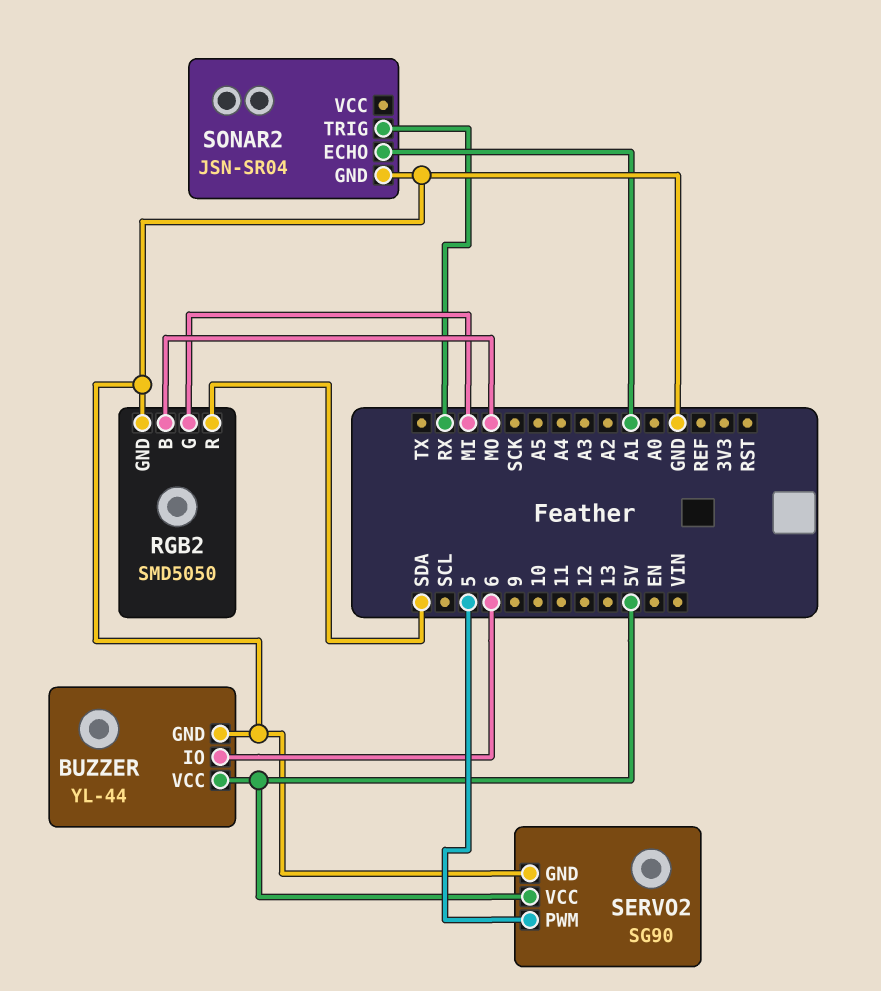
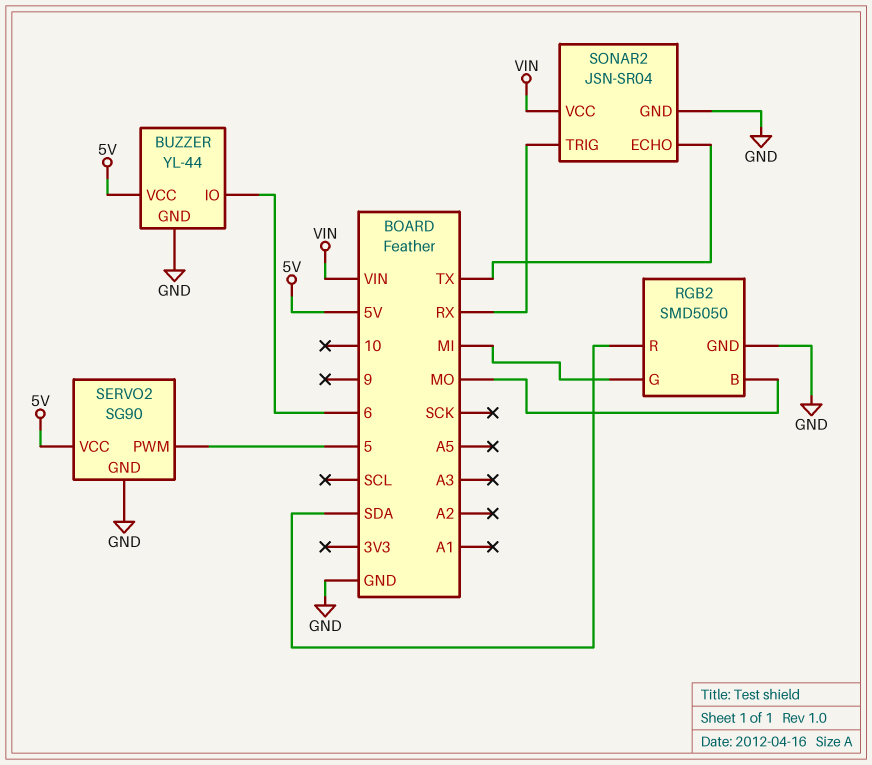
SONAR2 pin ECHO: A1 -> TX
SONAR2 pin VCC: none -> VIN

